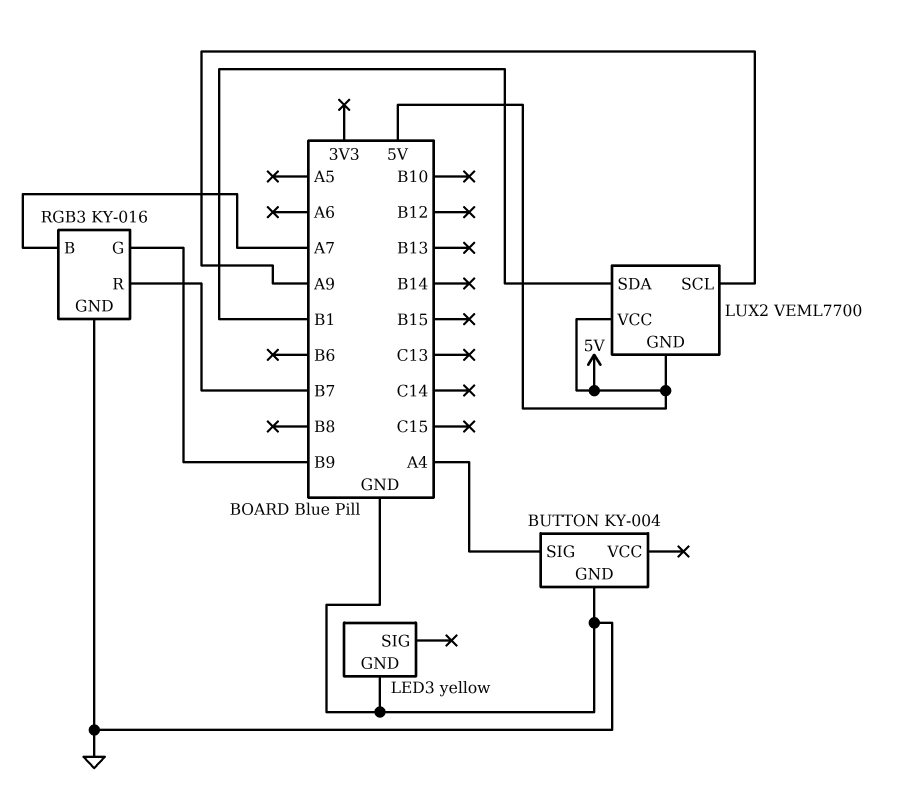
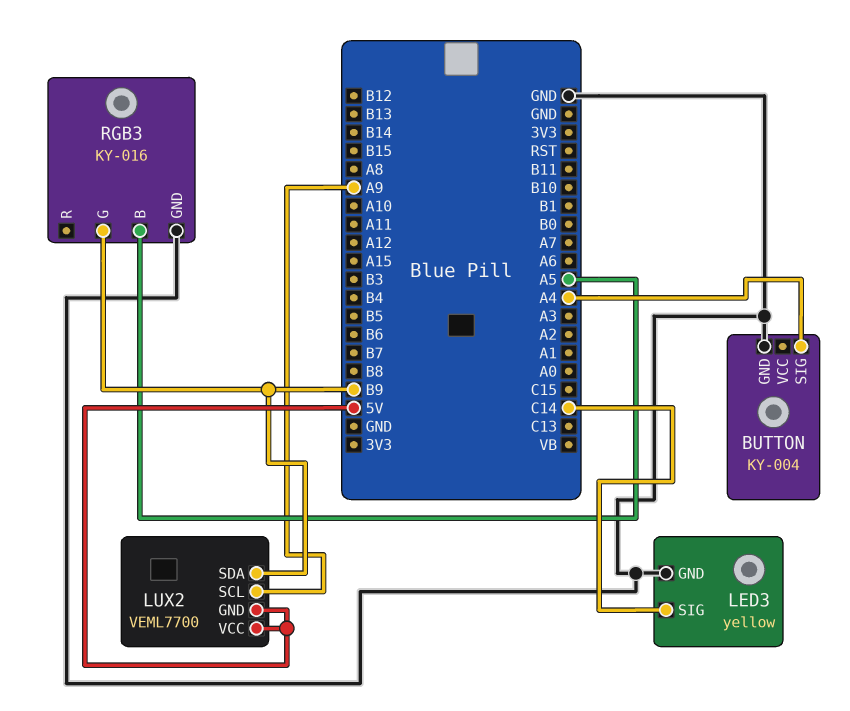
LED3 pin SIG: none -> C14
LUX2 pin SDA: B1 -> B9
RGB3 pin B: A7 -> A5
RGB3 pin R: B7 -> none

